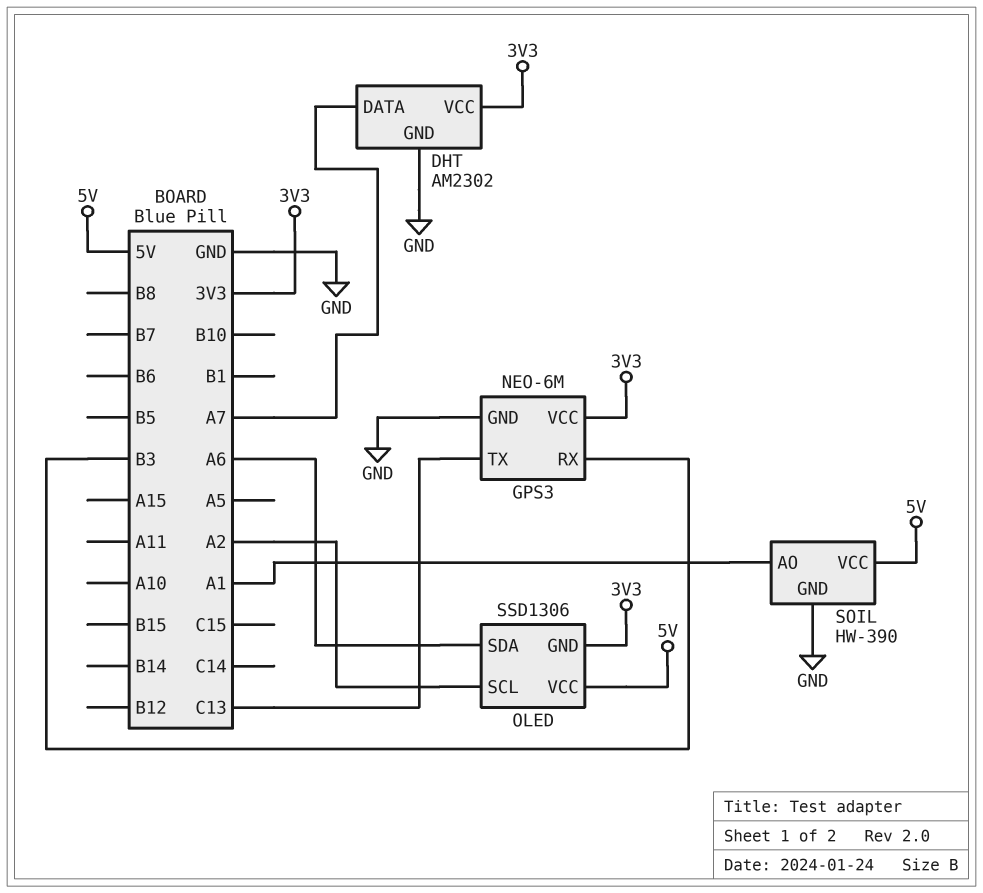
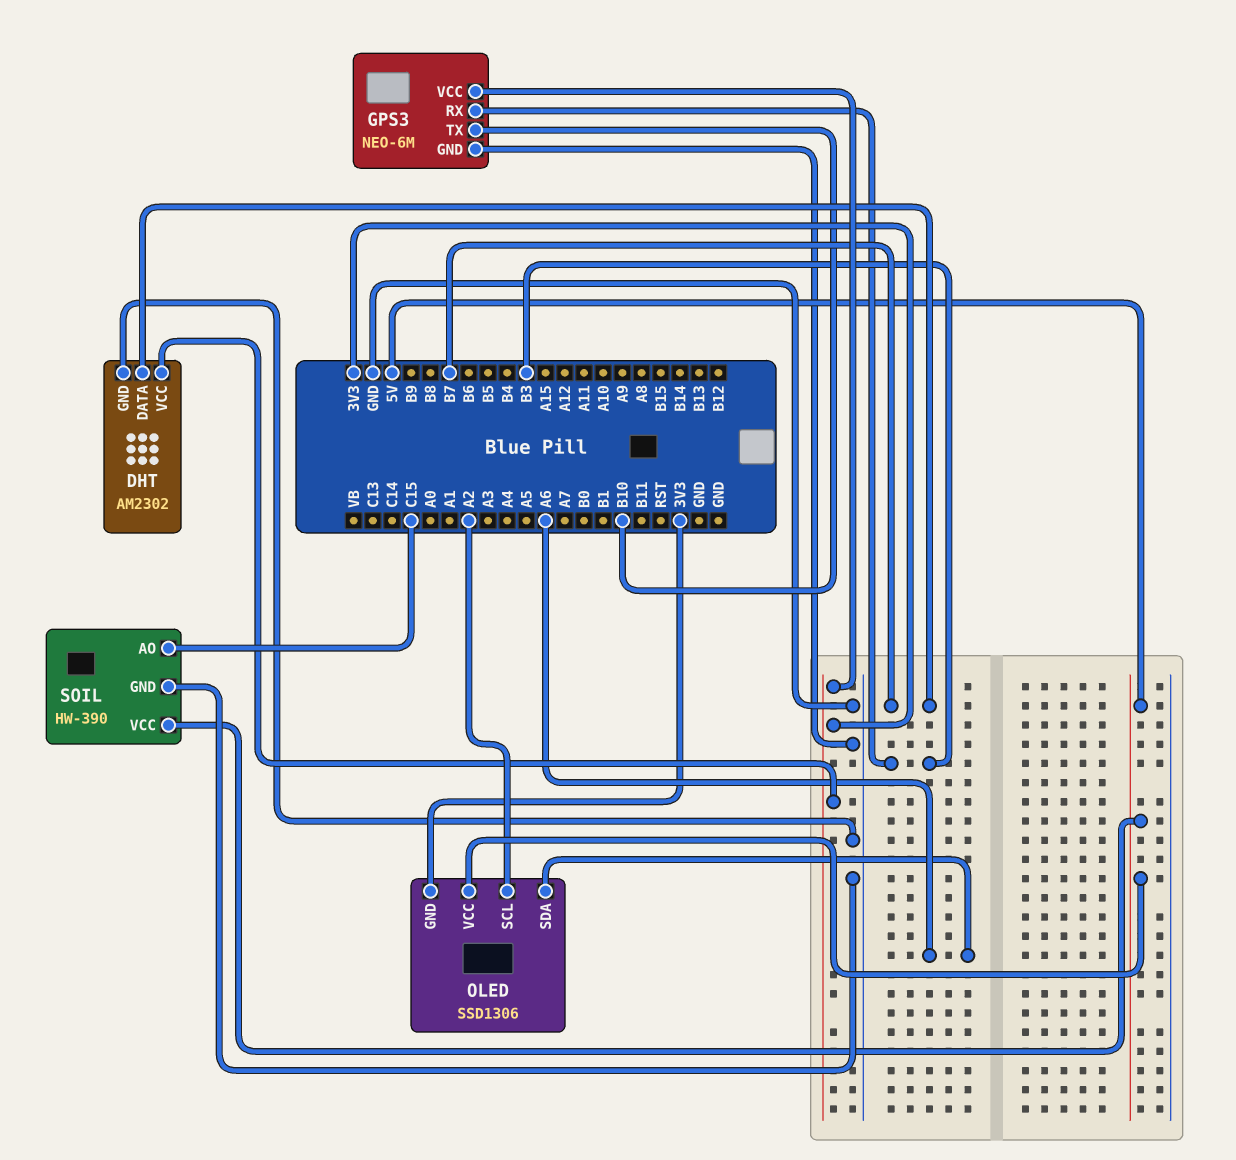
DHT pin DATA: A7 -> B7
GPS3 pin TX: C13 -> B10
SOIL pin AO: A1 -> C15

